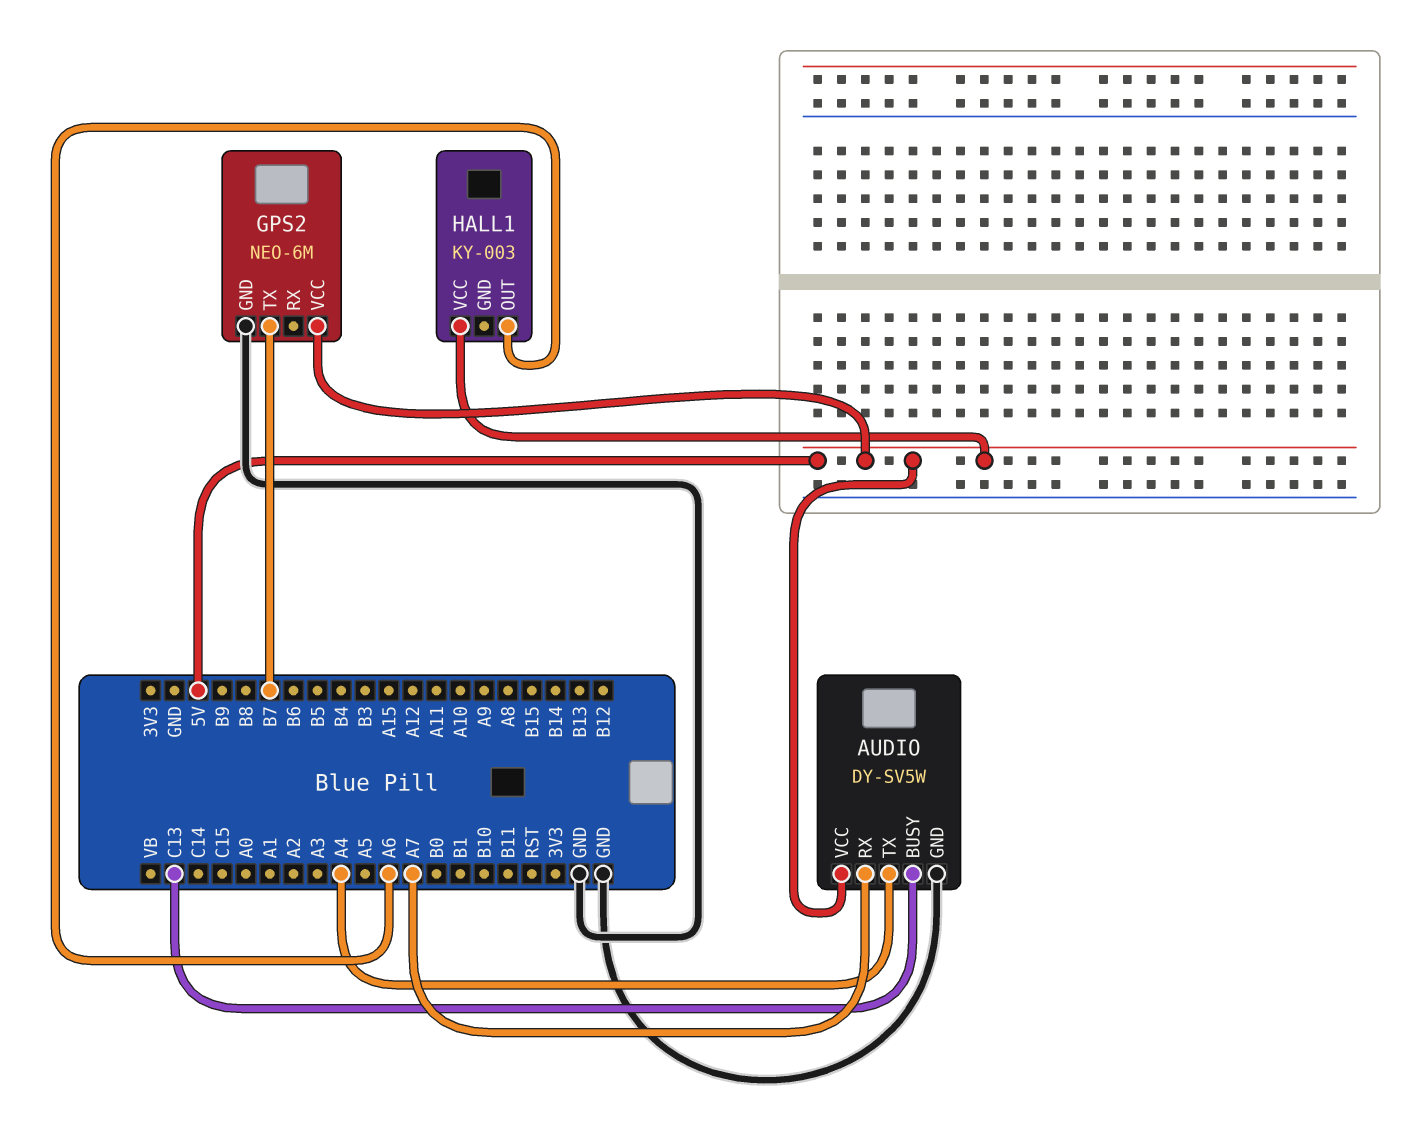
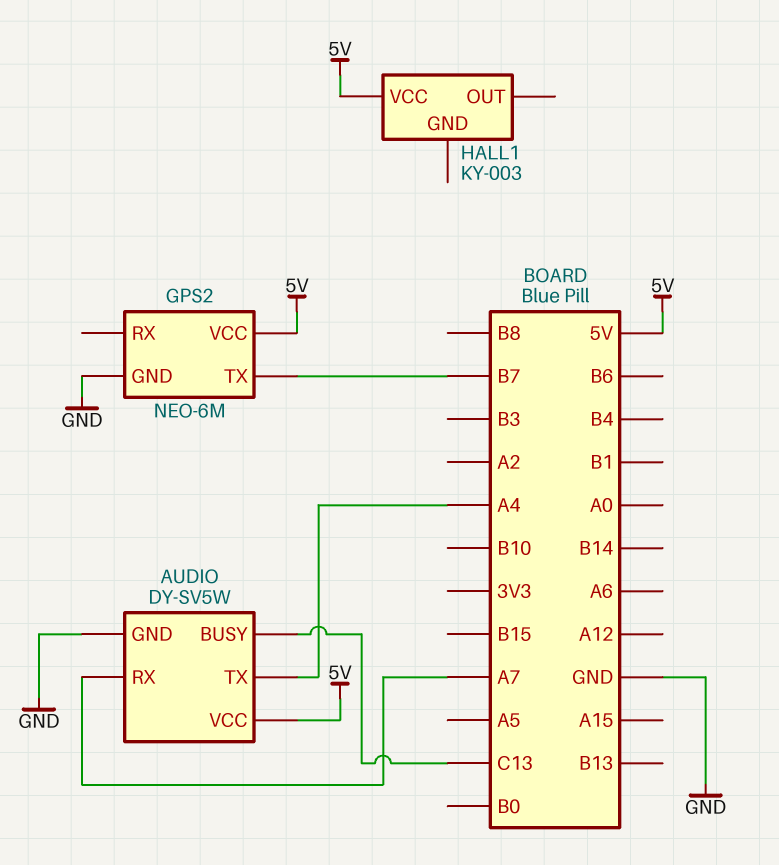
HALL1 pin OUT: A6 -> none

